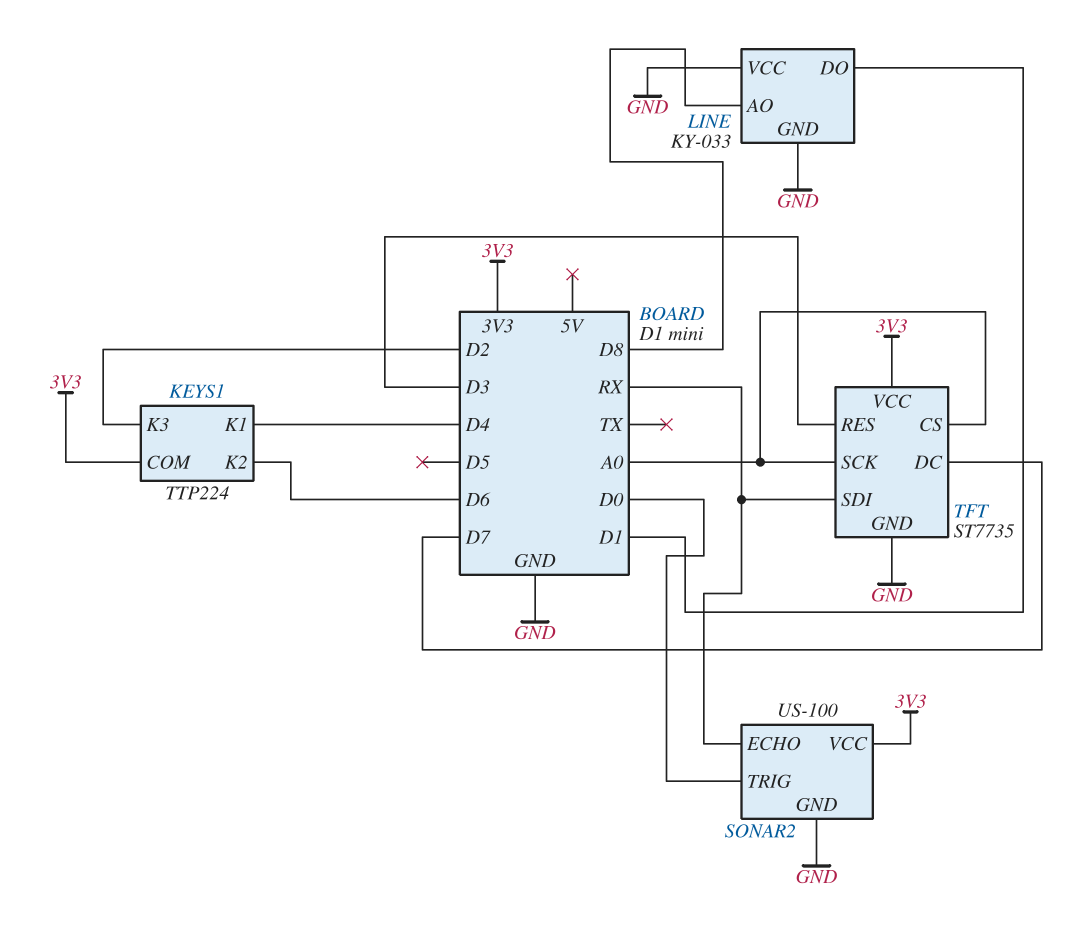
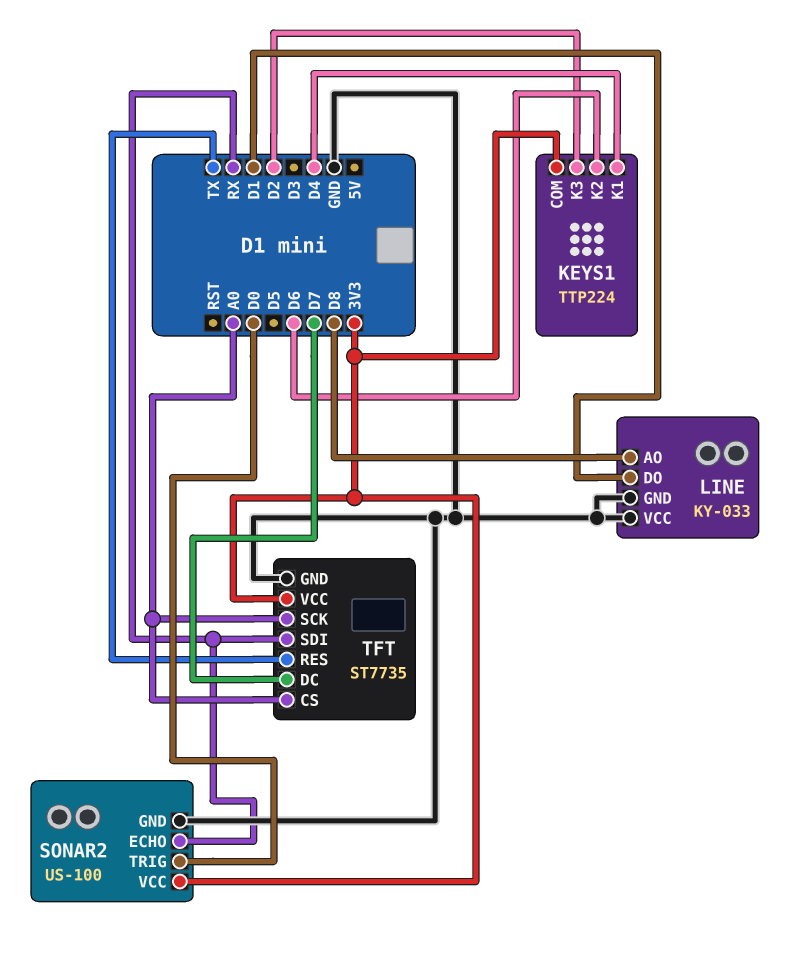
TFT pin RES: D3 -> TX

